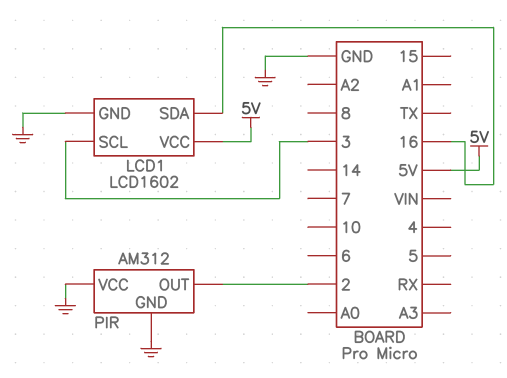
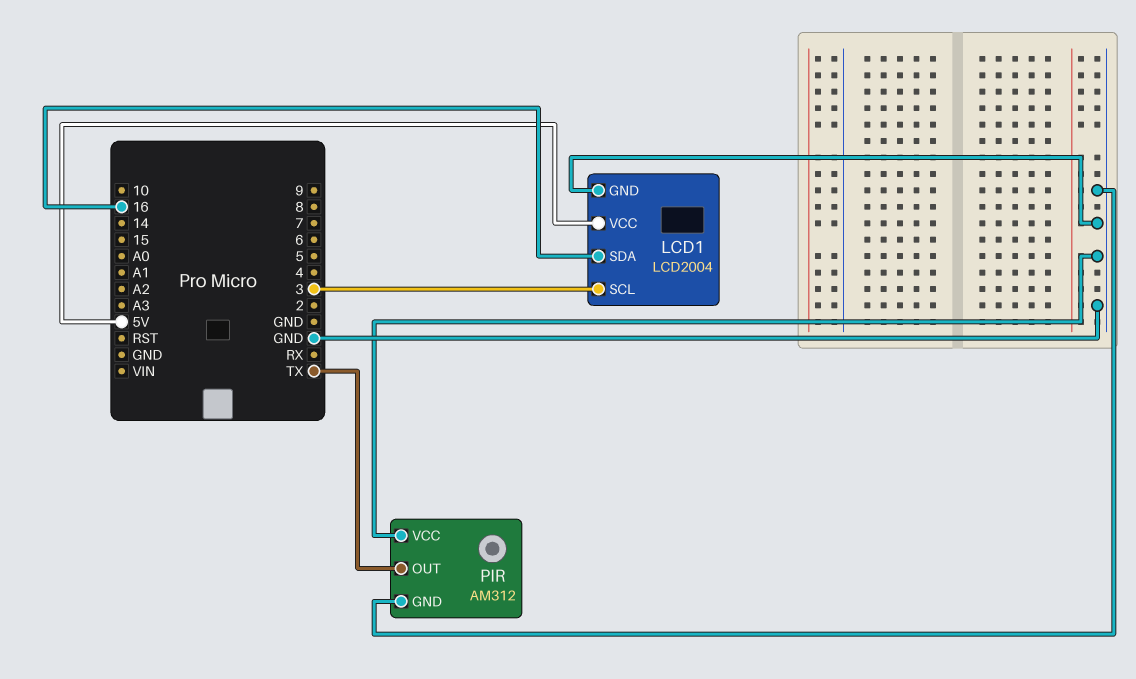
LCD1: LCD1602 -> LCD2004
PIR pin OUT: 2 -> TX

